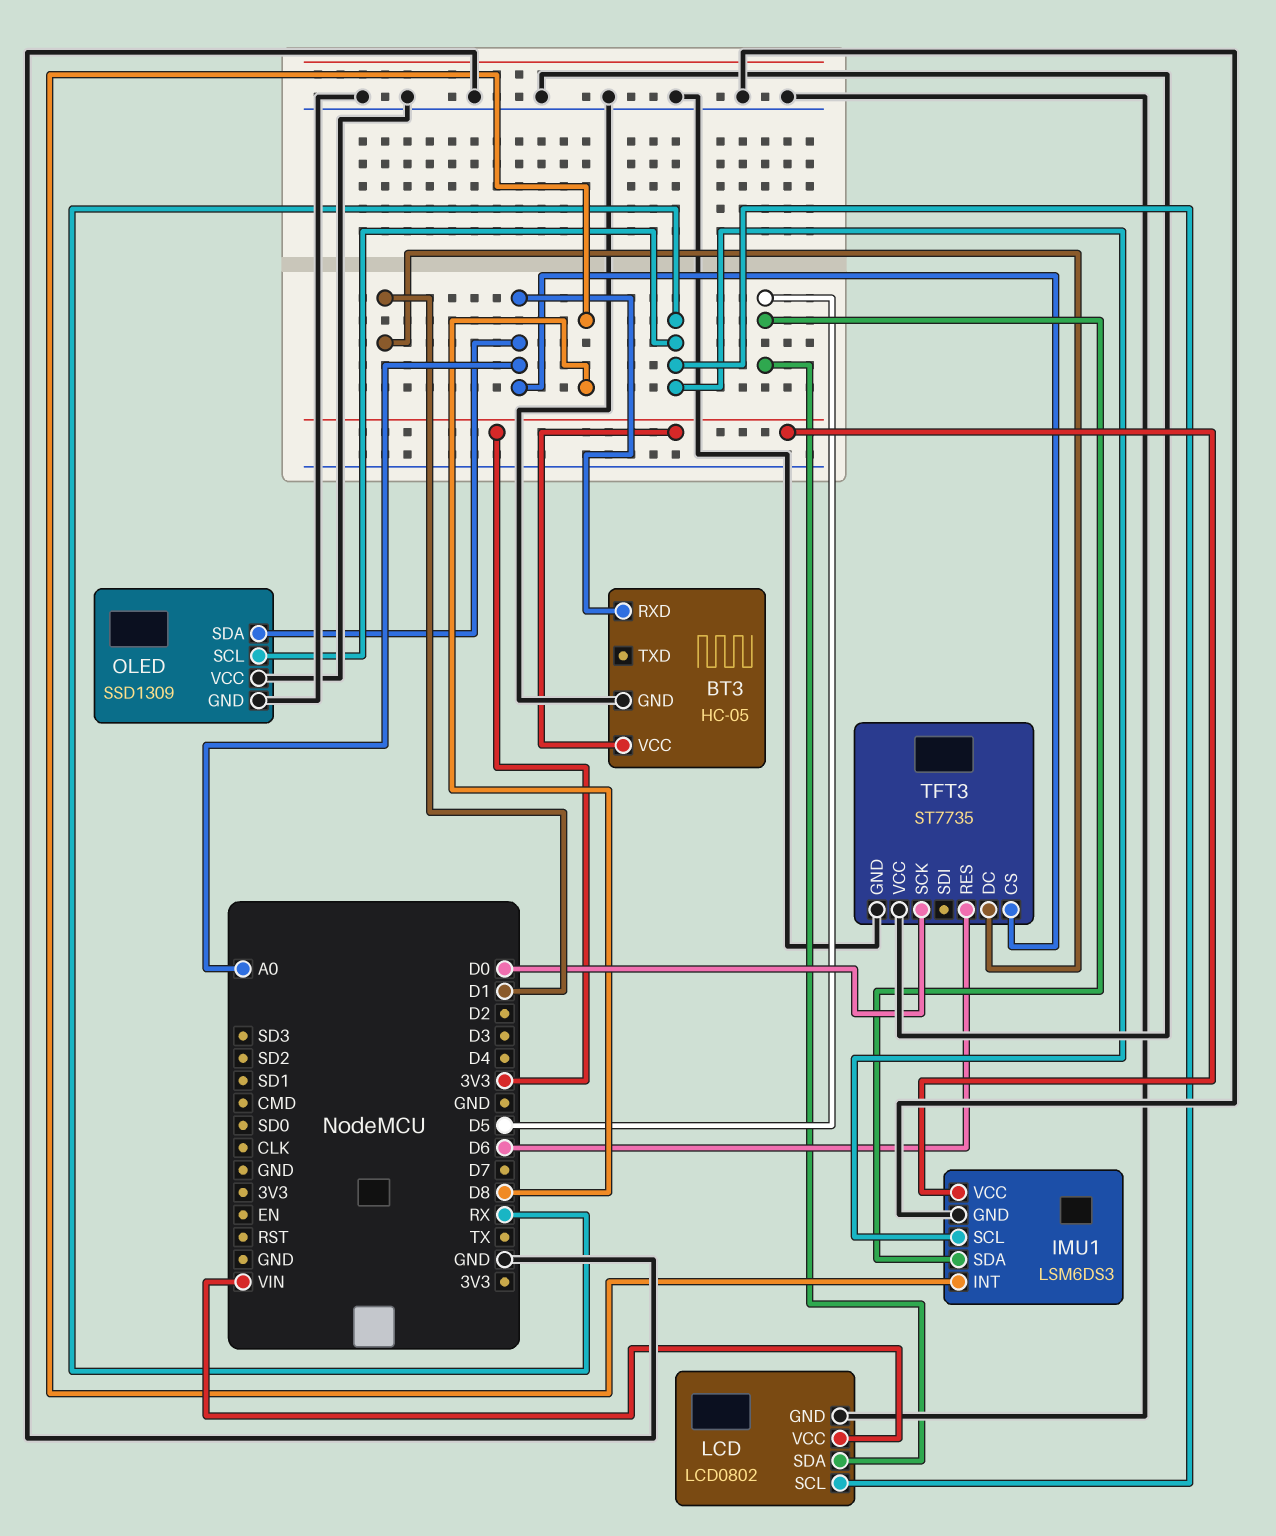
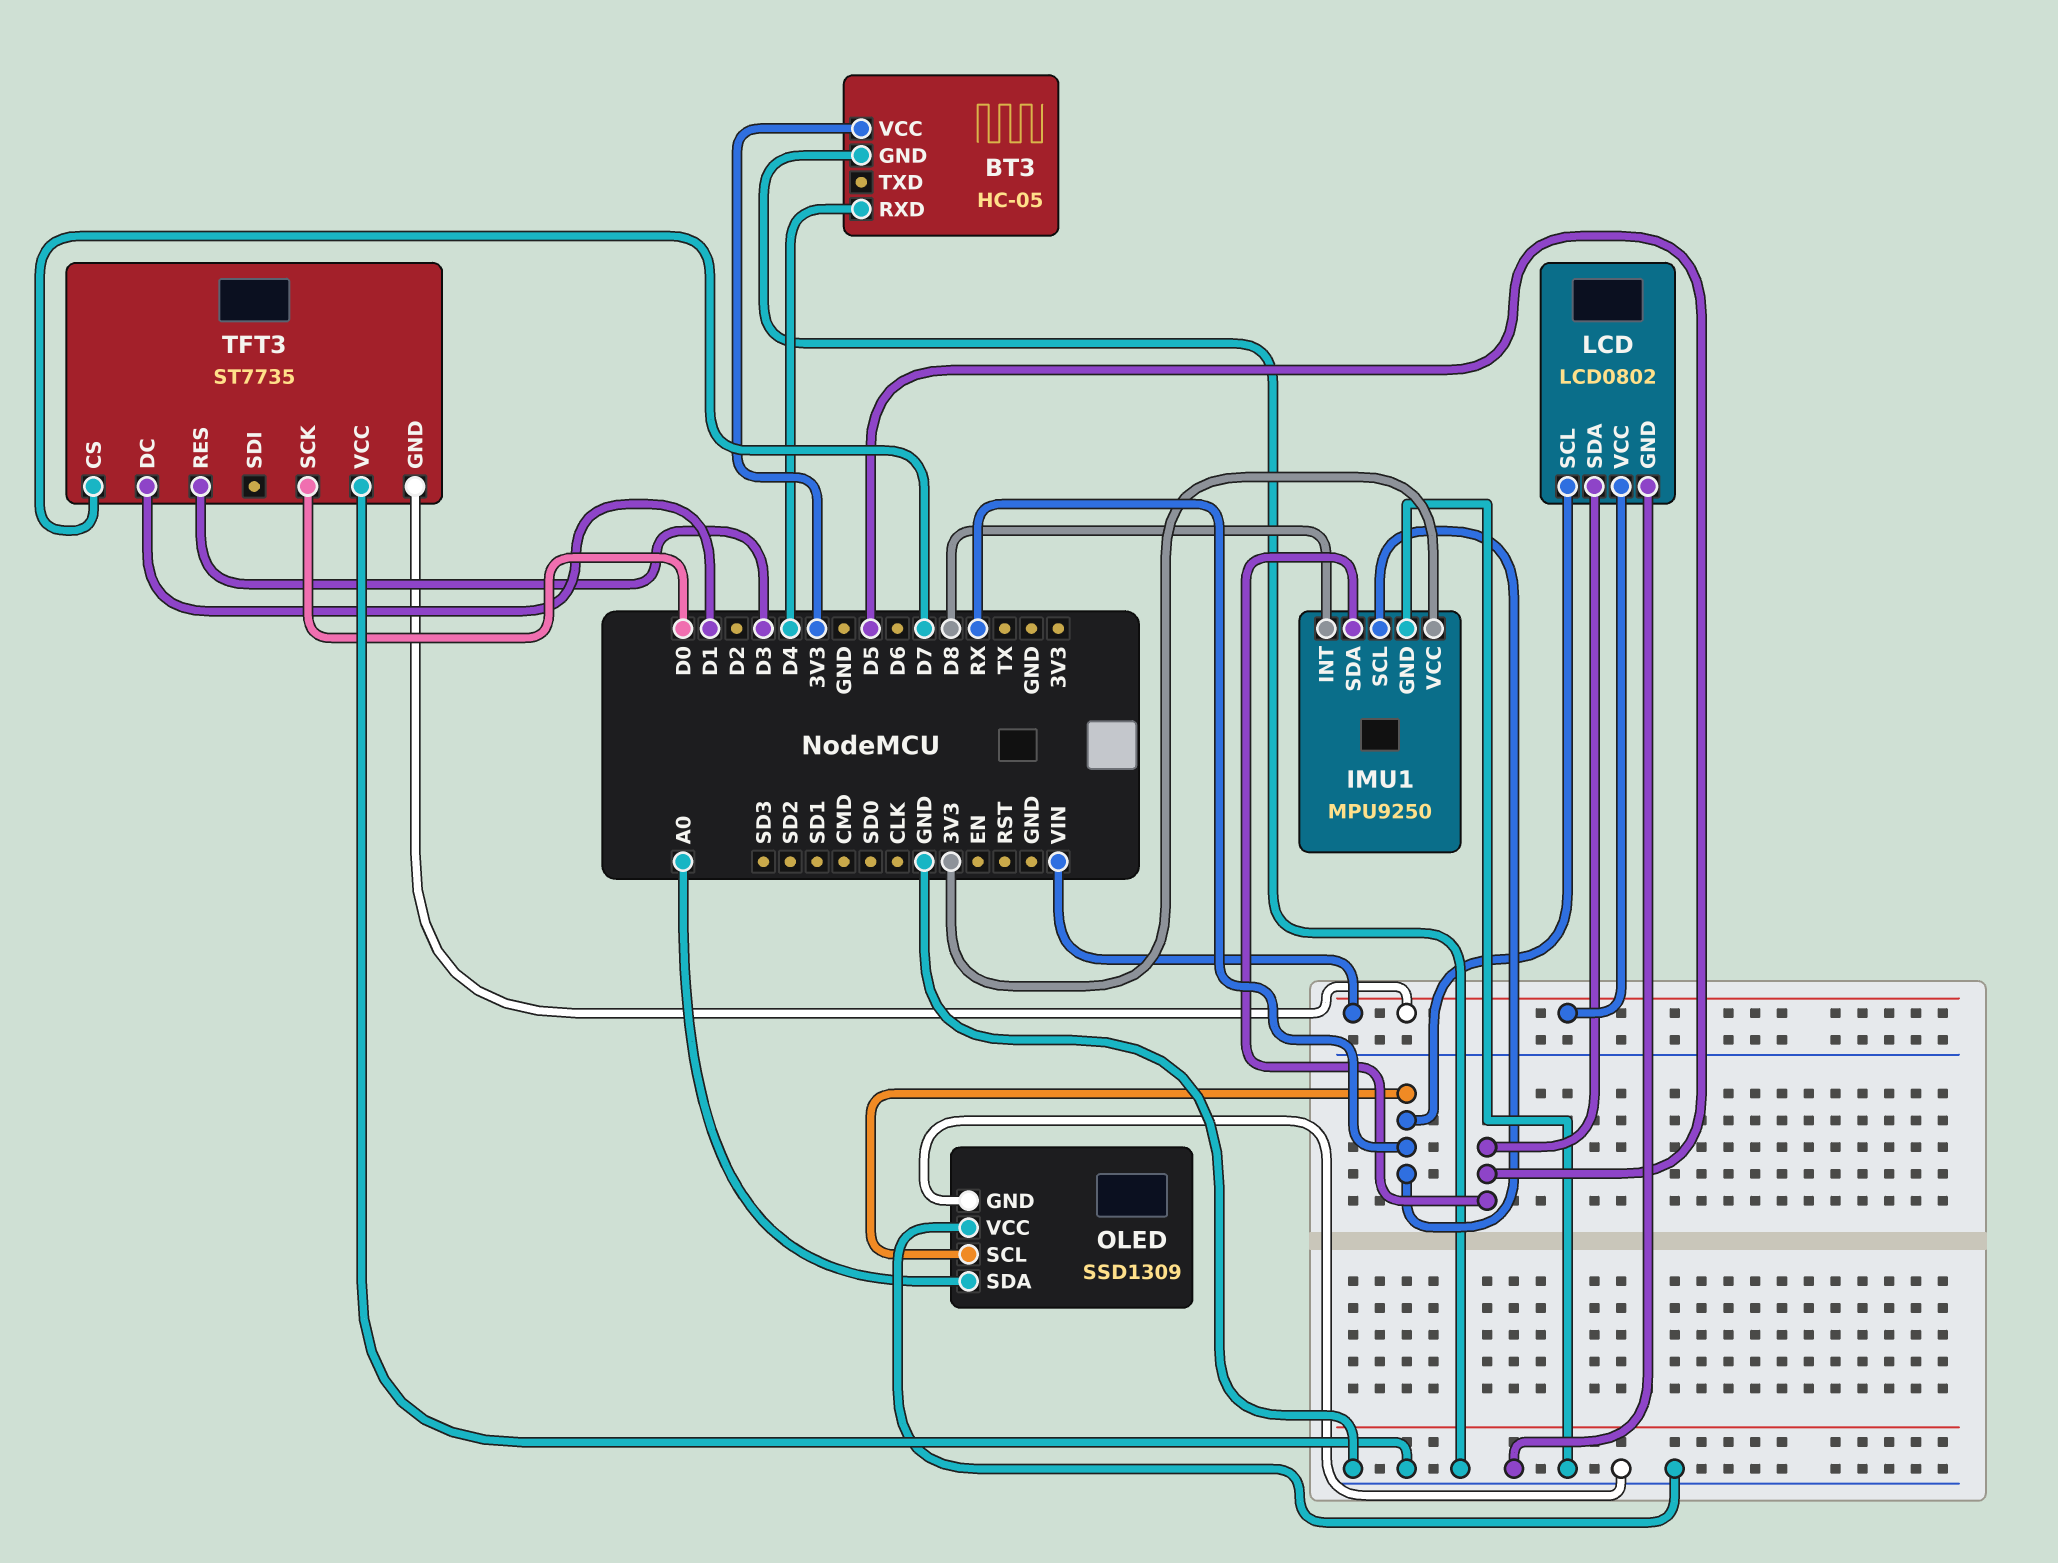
BT3 pin RXD: A0 -> D4
IMU1: LSM6DS3 -> MPU9250
TFT3 pin CS: A0 -> D7
TFT3 pin GND: GND -> VIN
TFT3 pin RES: D6 -> D3

